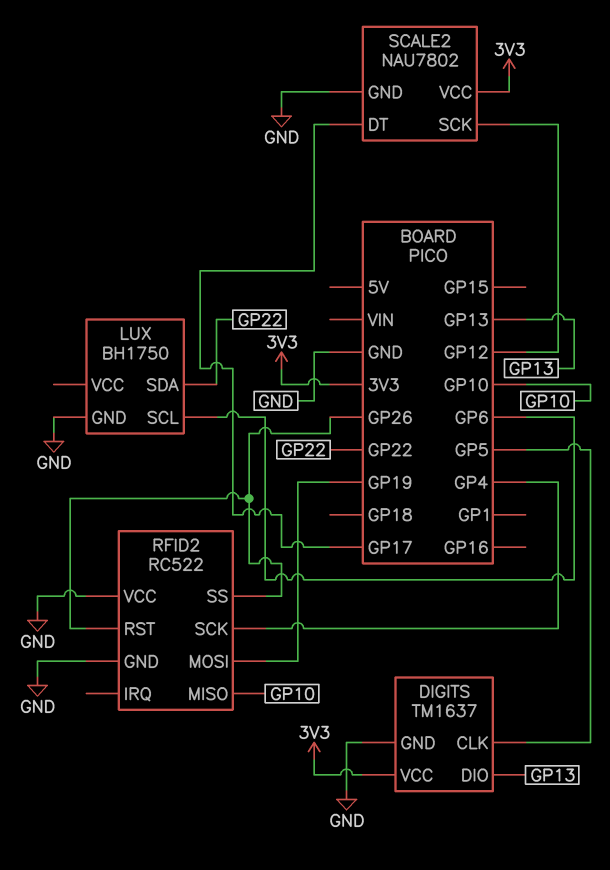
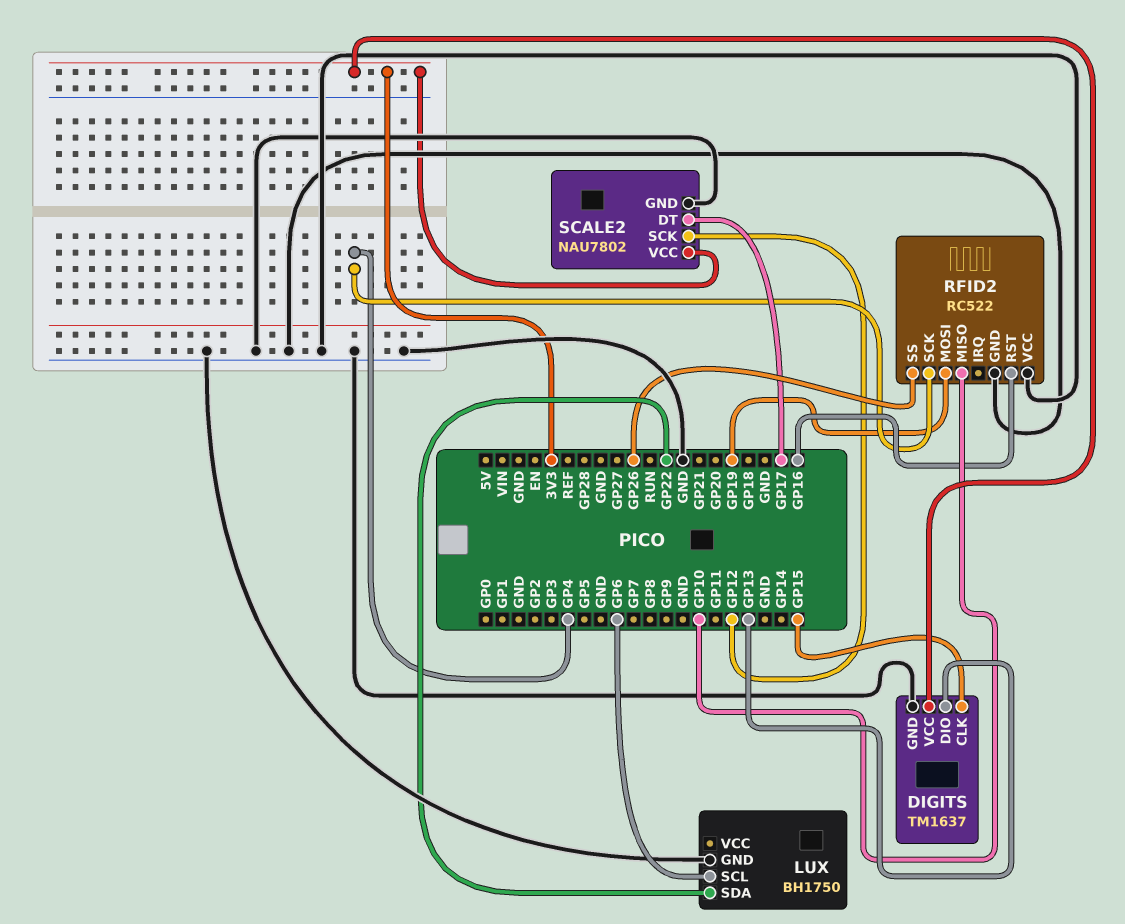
DIGITS pin CLK: GP5 -> GP15
RFID2 pin RST: GP26 -> GP16

